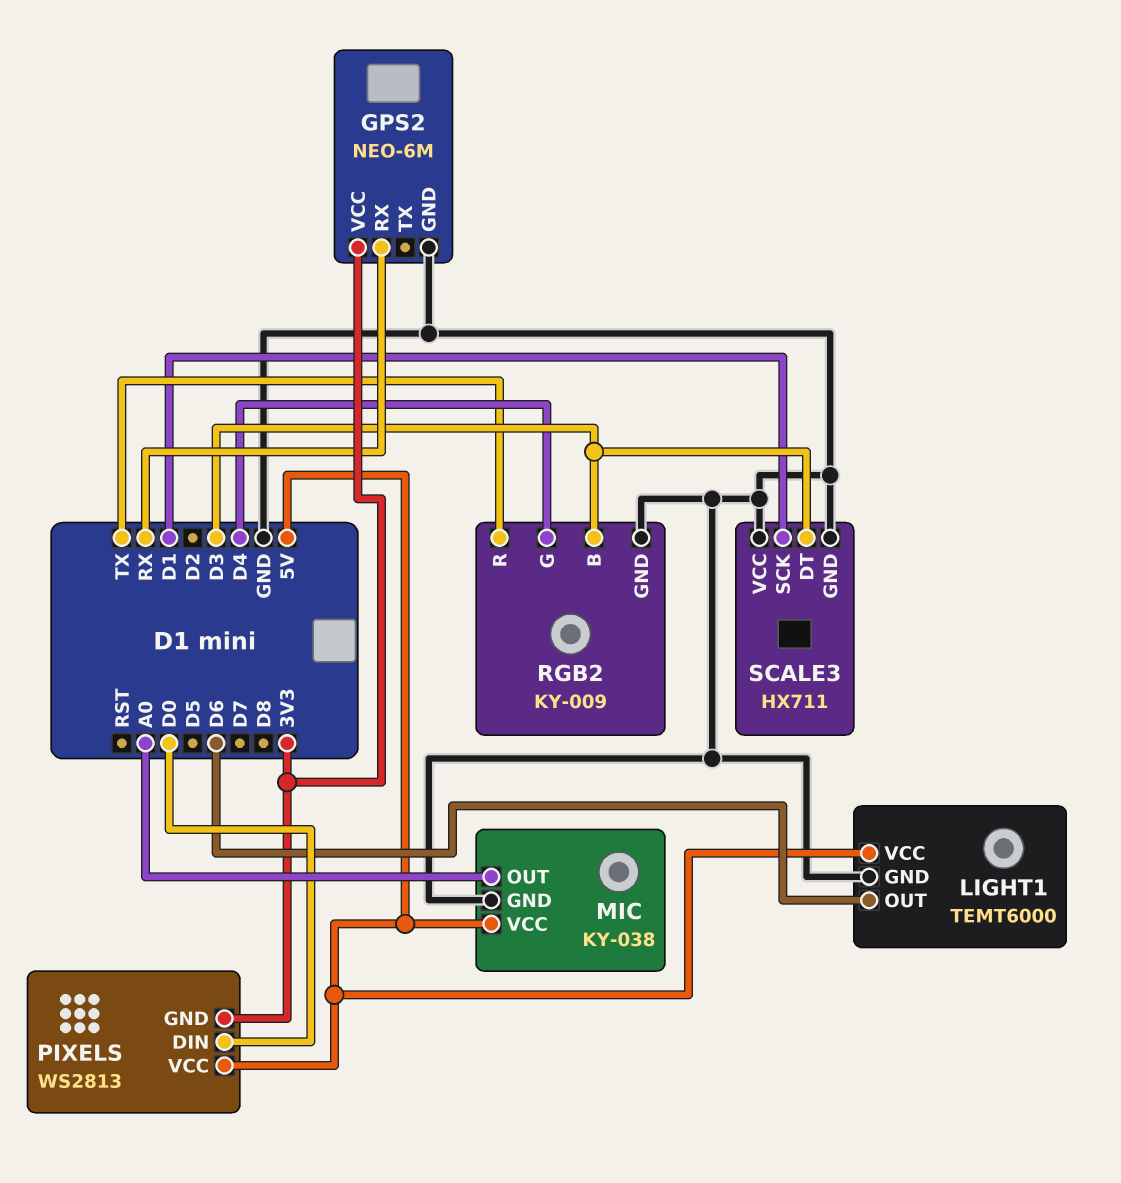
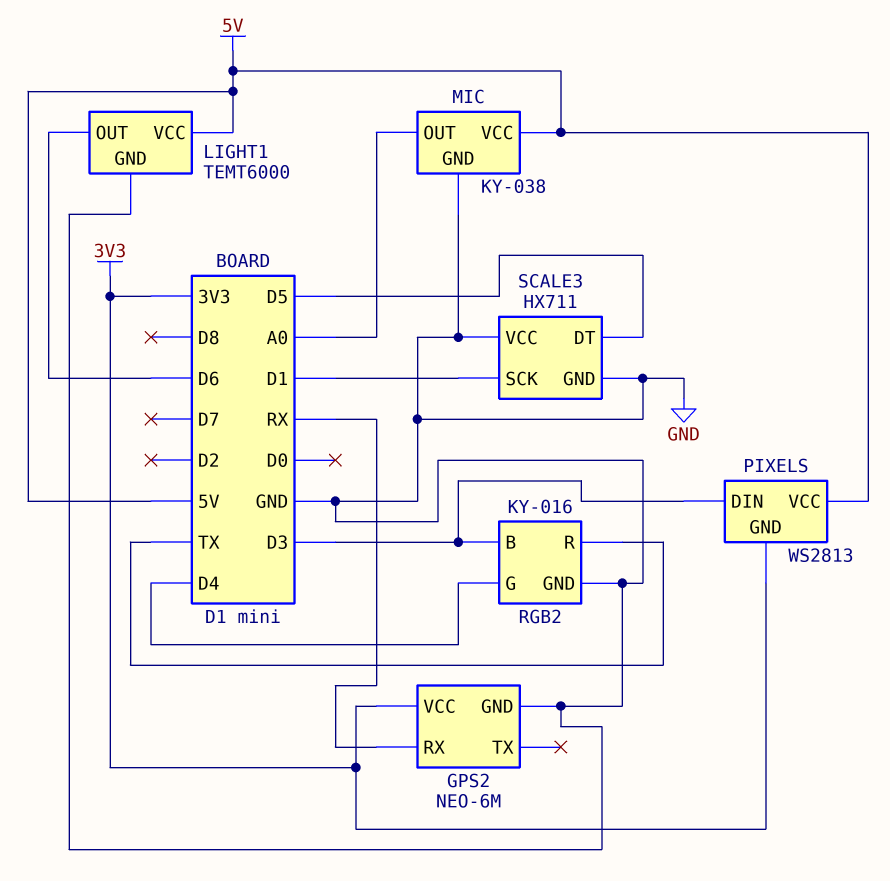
PIXELS pin DIN: D0 -> D3
RGB2: KY-009 -> KY-016
SCALE3 pin DT: D3 -> D5

